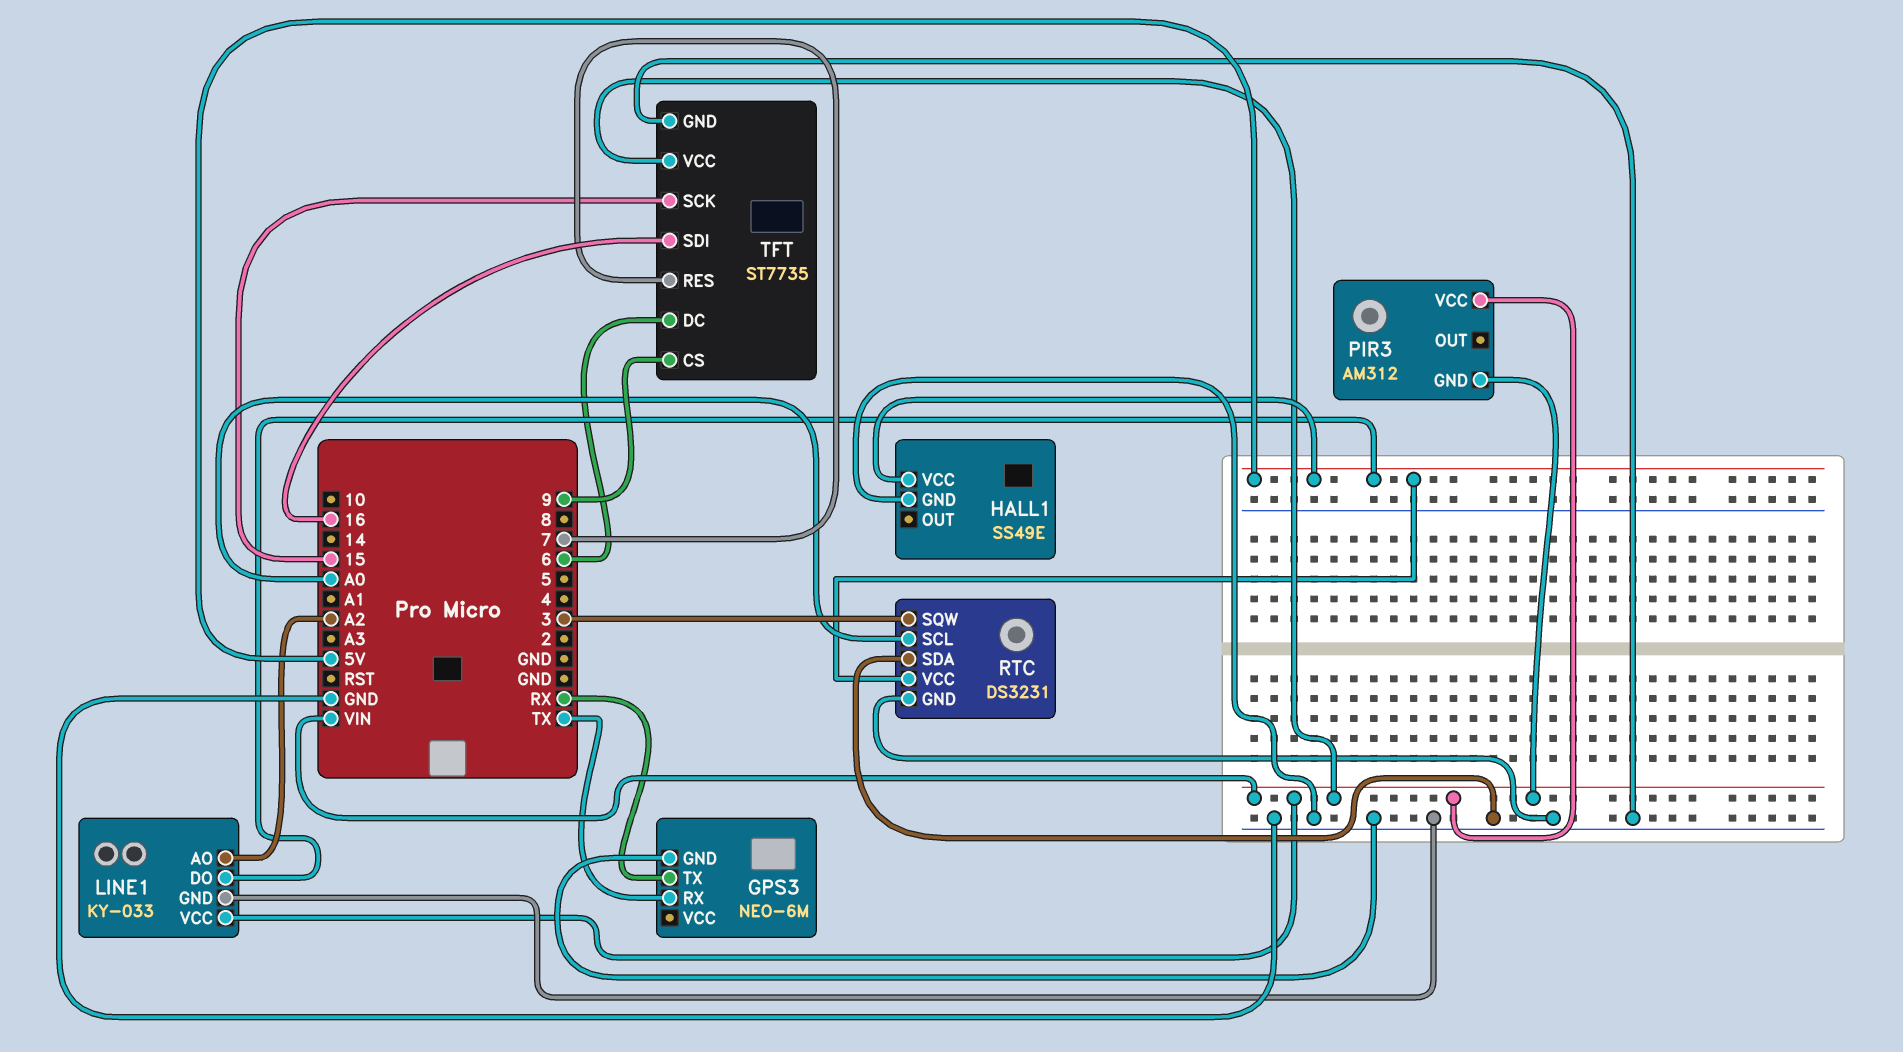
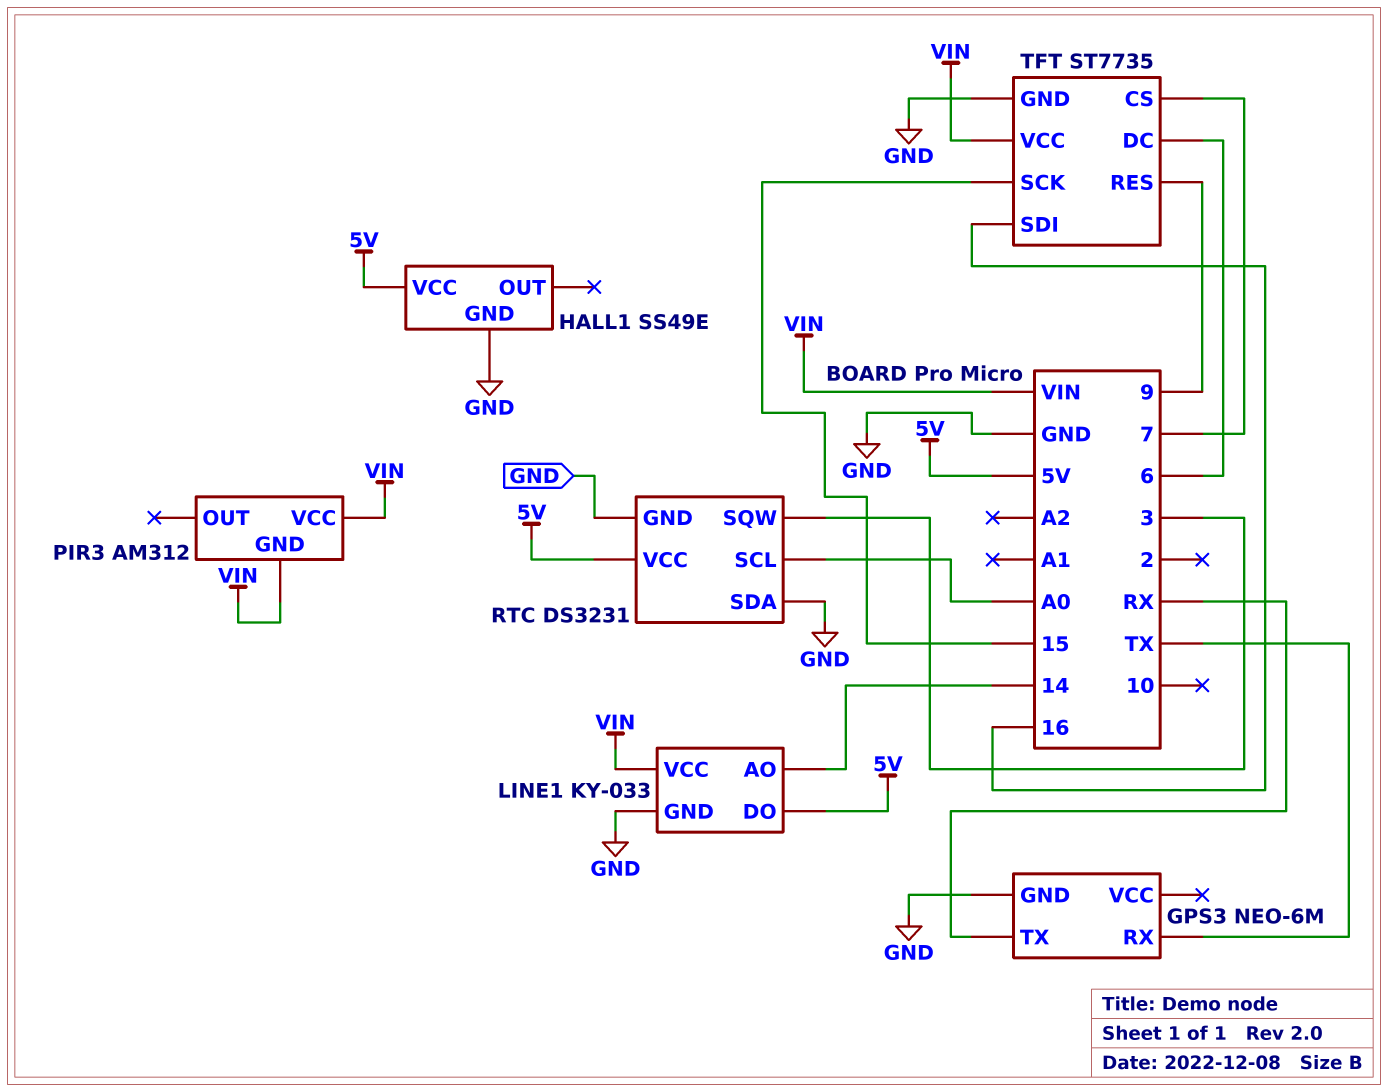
LINE1 pin AO: A2 -> 14
TFT pin CS: 9 -> 7
TFT pin RES: 7 -> 9

